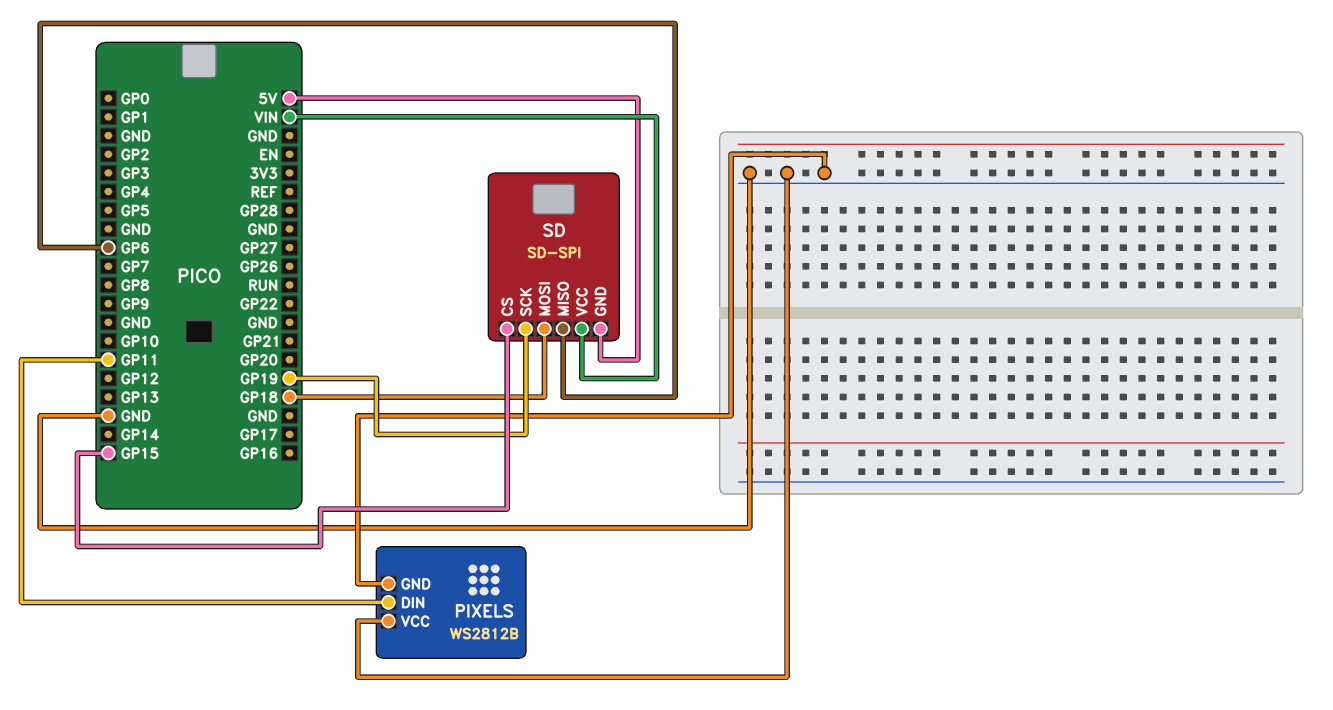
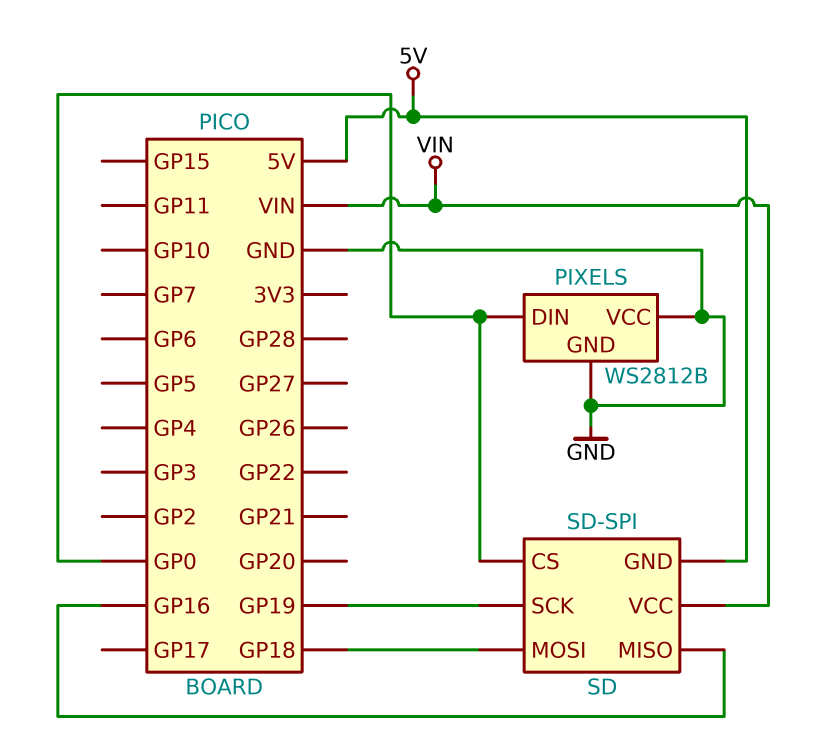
PIXELS pin DIN: GP11 -> GP0
SD pin CS: GP15 -> GP0
SD pin MISO: GP6 -> GP16

